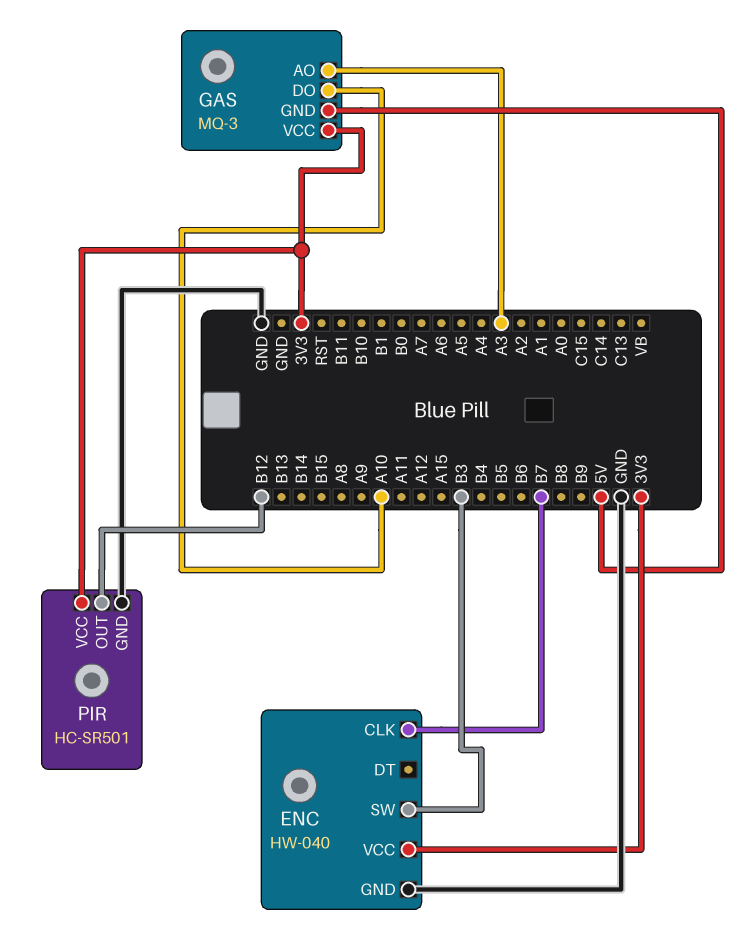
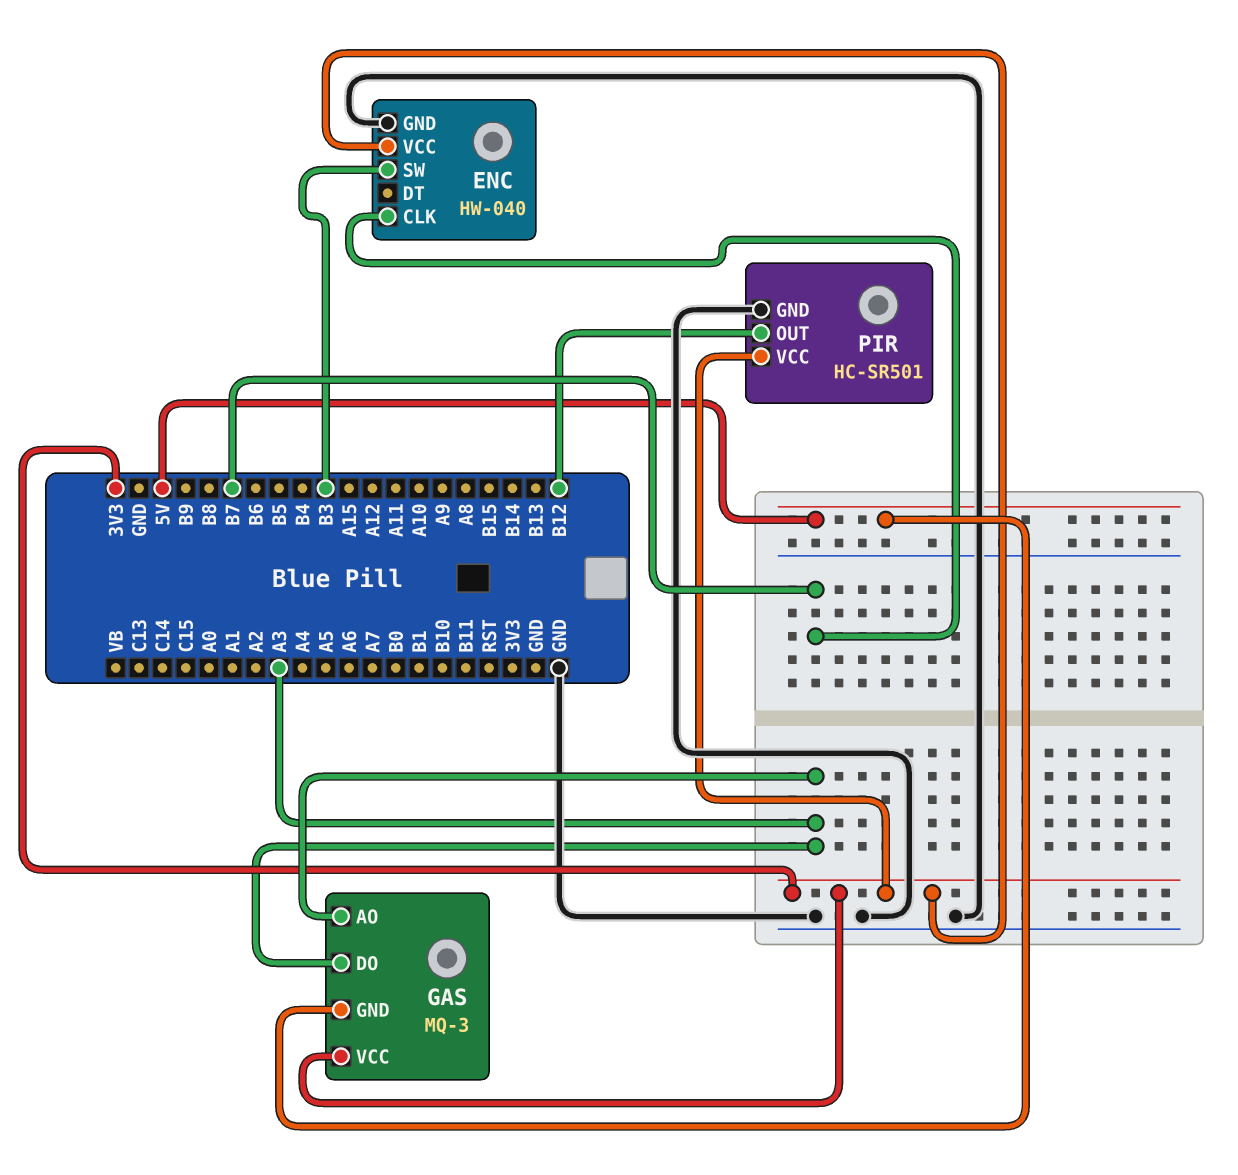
GAS pin DO: A10 -> A3

